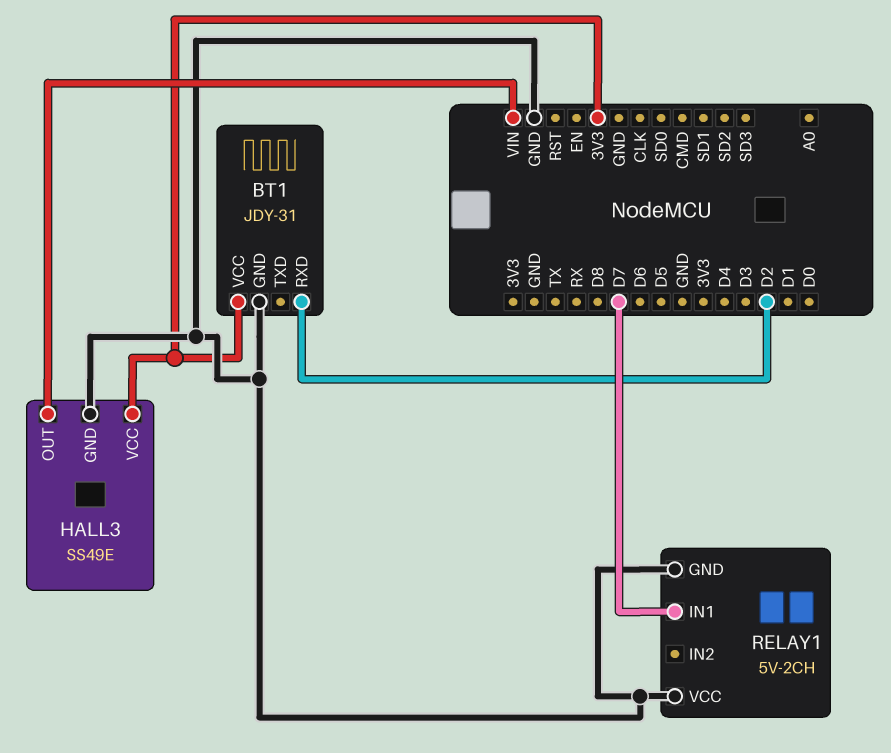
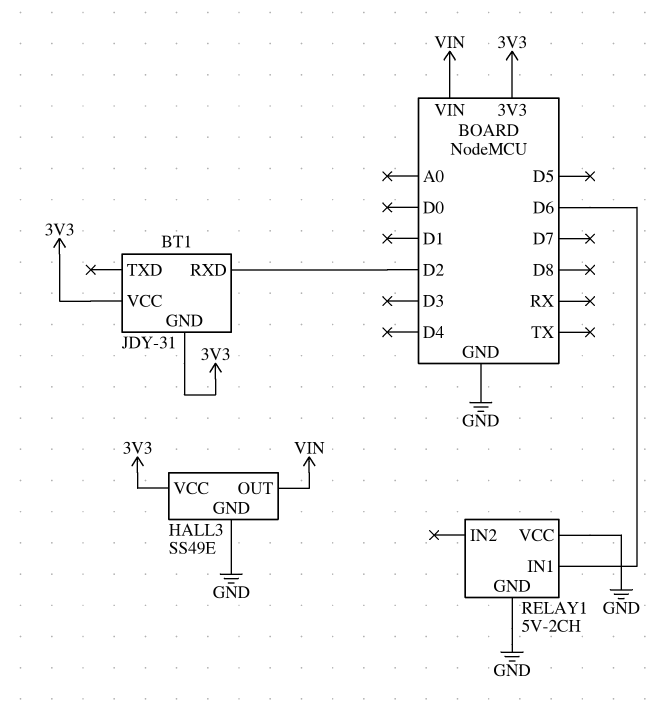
BT1 pin GND: GND -> 3V3
RELAY1 pin IN1: D7 -> D6

